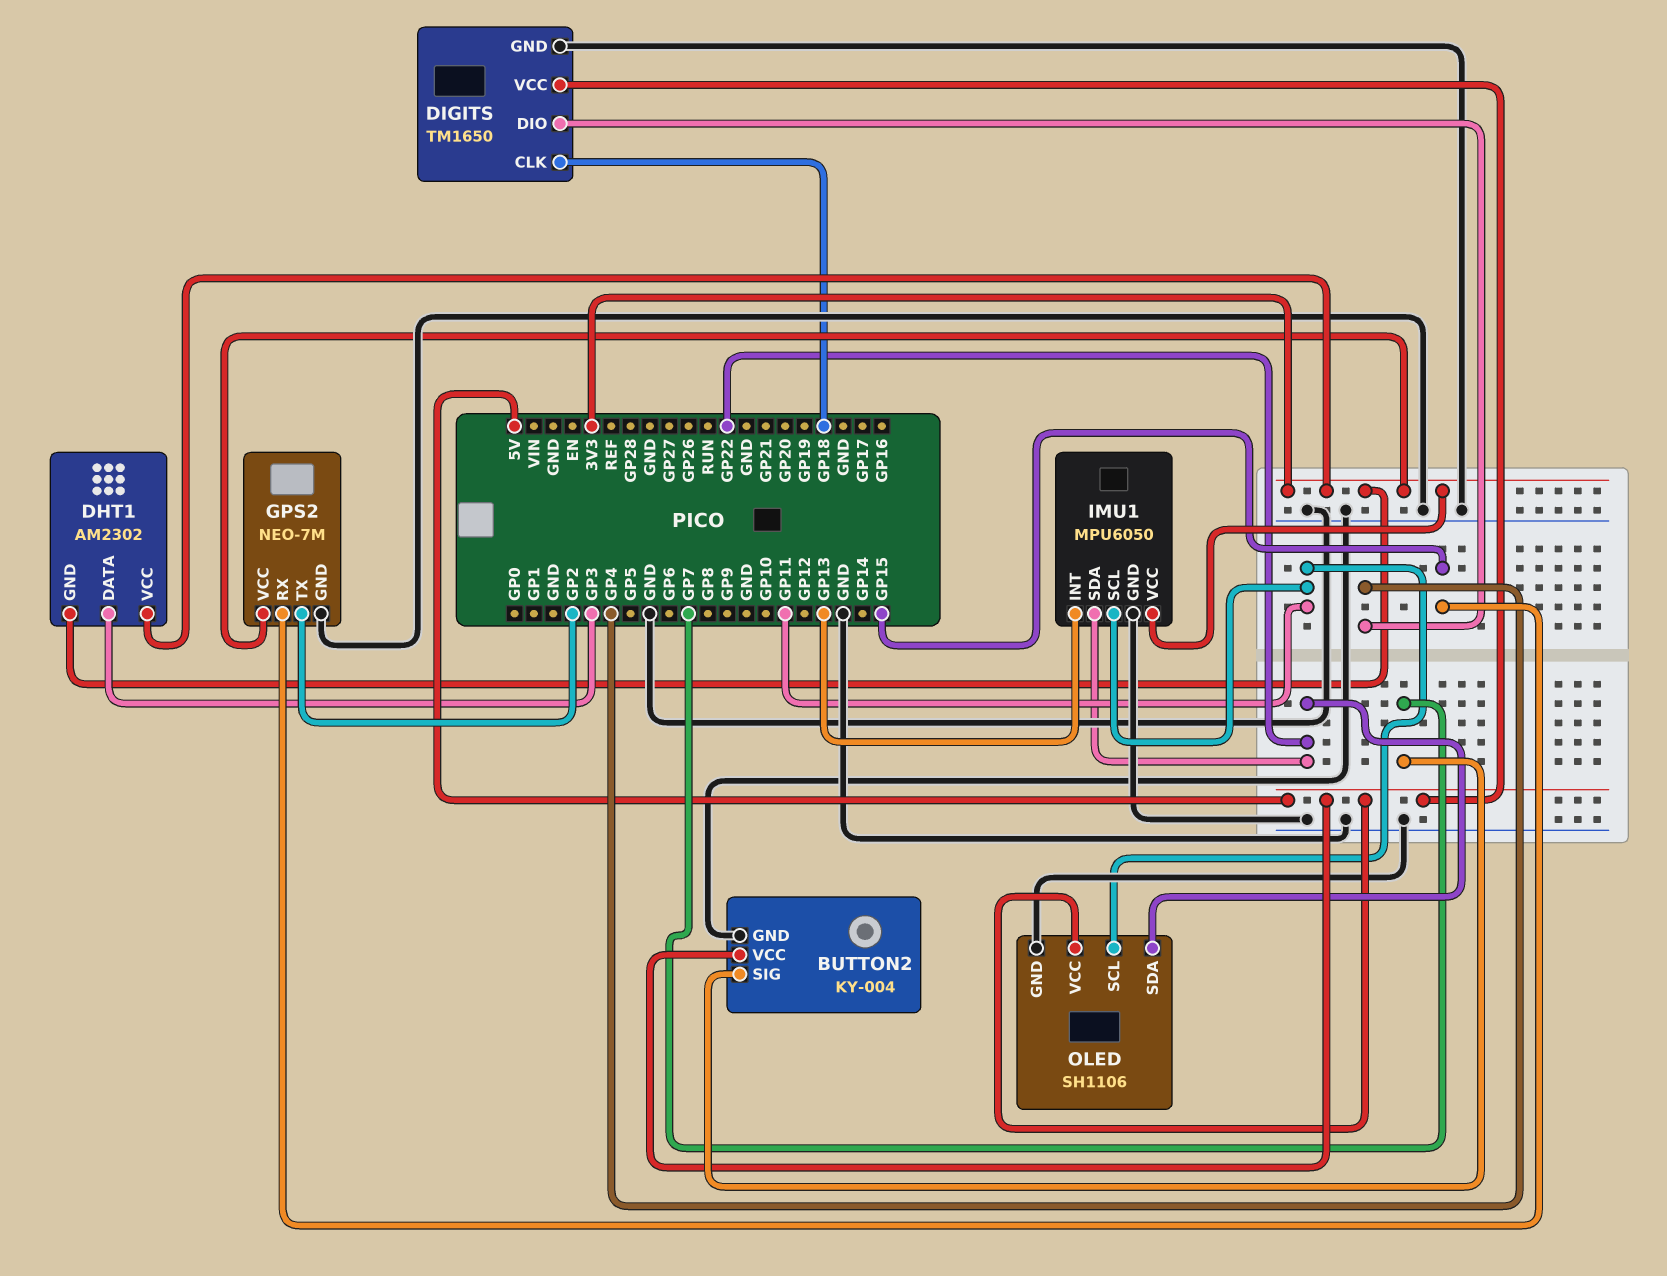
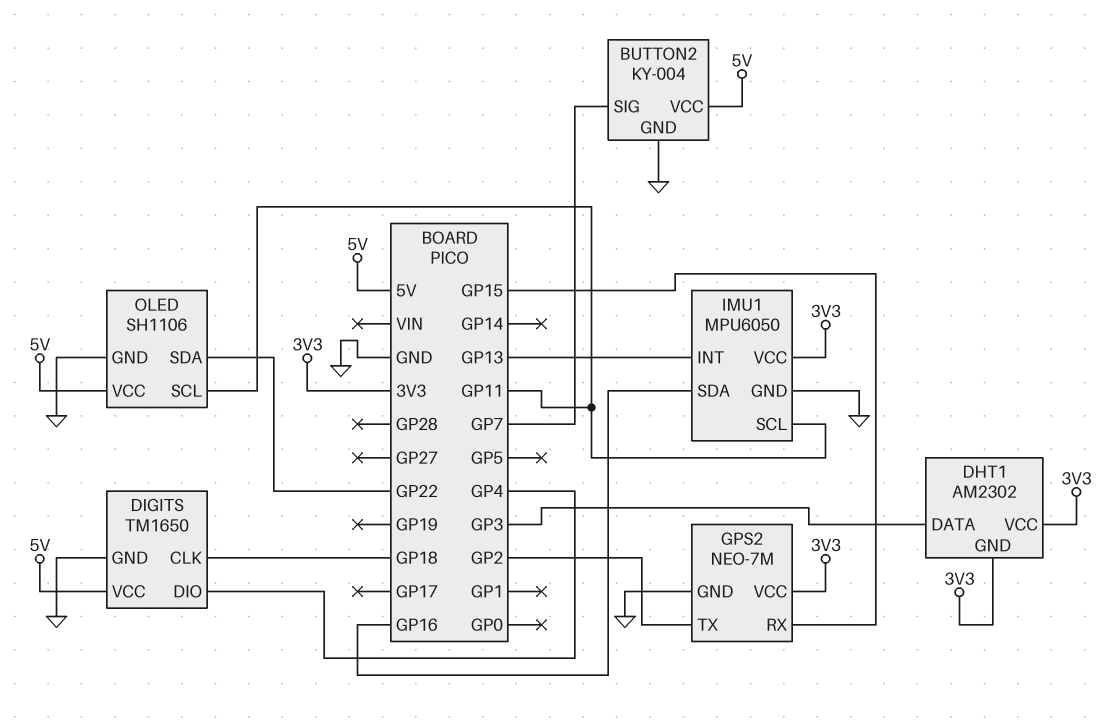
IMU1 pin SDA: GP22 -> GP16

